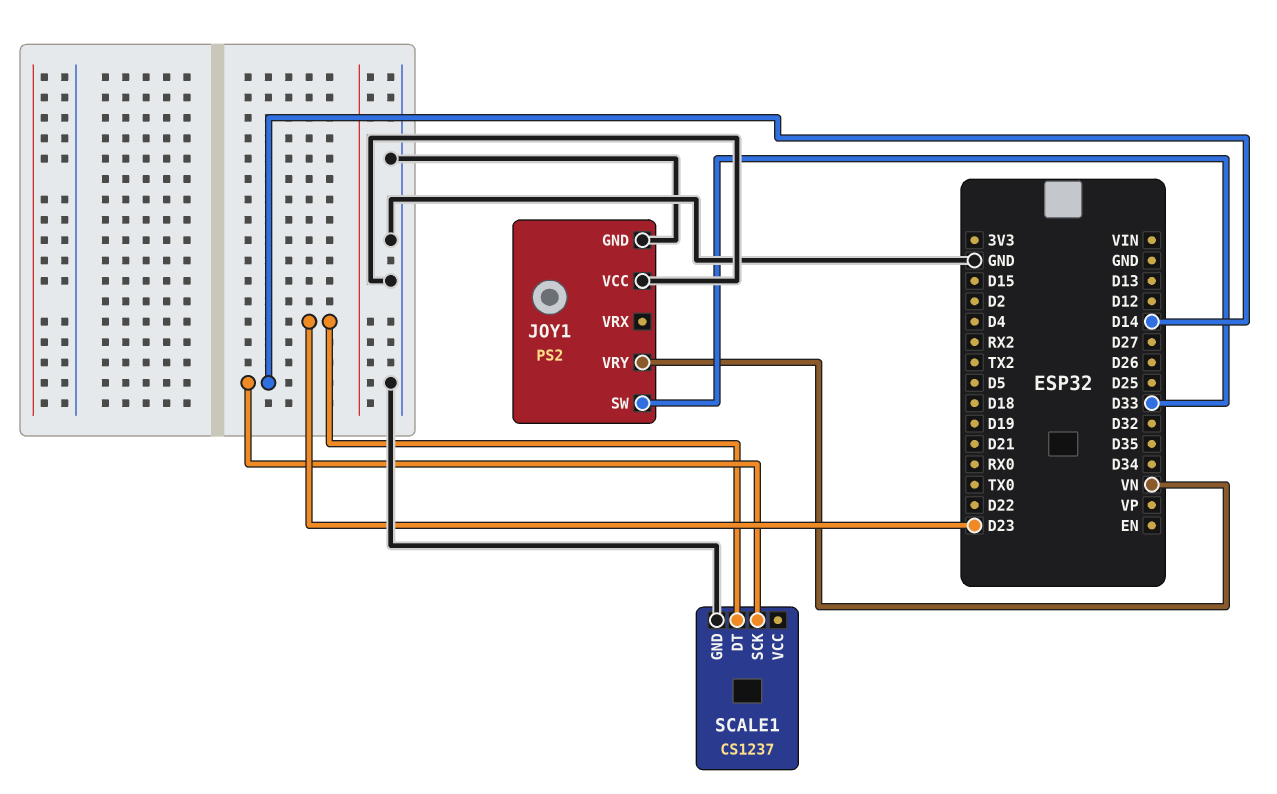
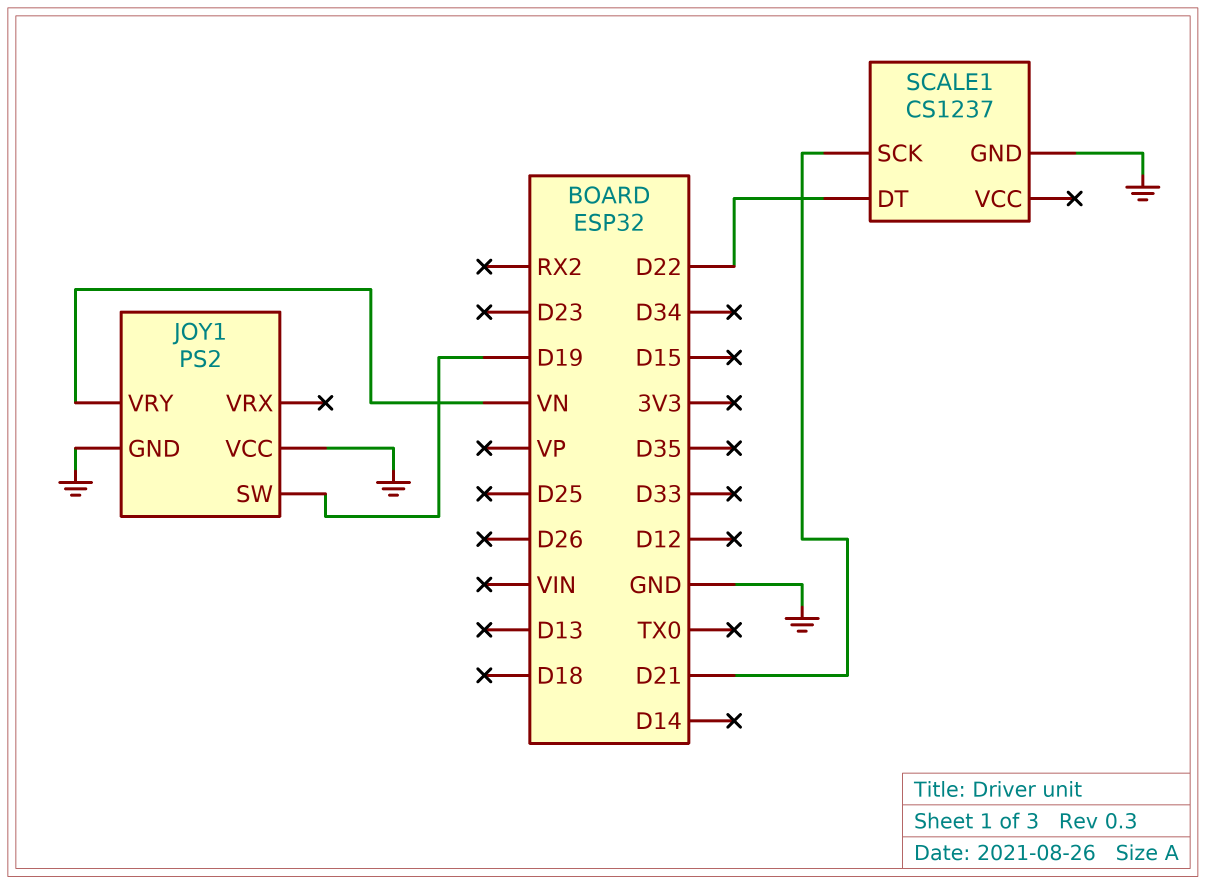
JOY1 pin SW: D33 -> D19
SCALE1 pin DT: D23 -> D22
SCALE1 pin SCK: D14 -> D21

